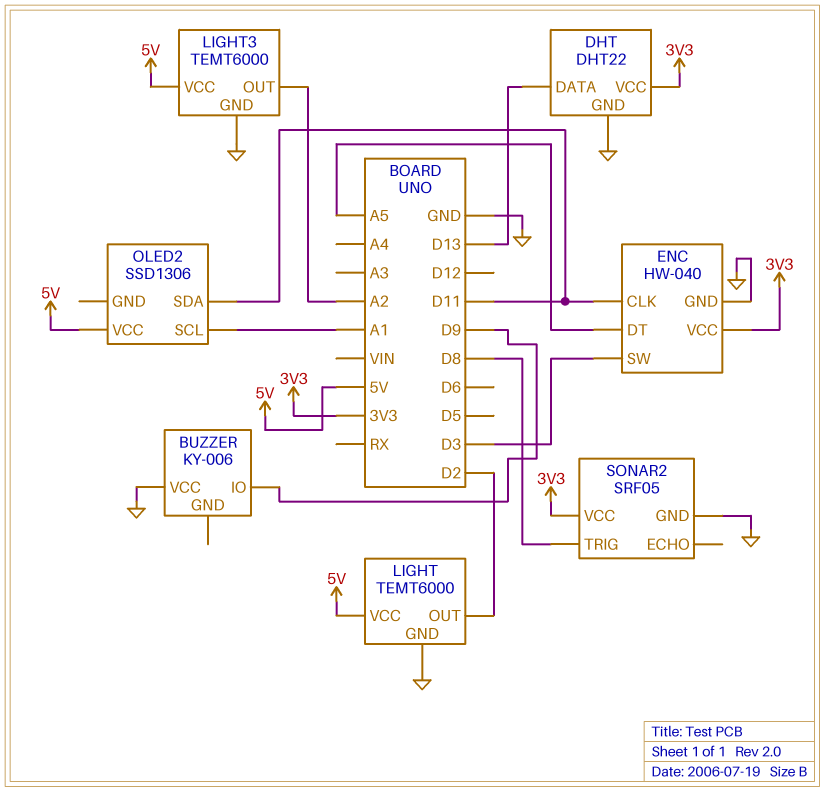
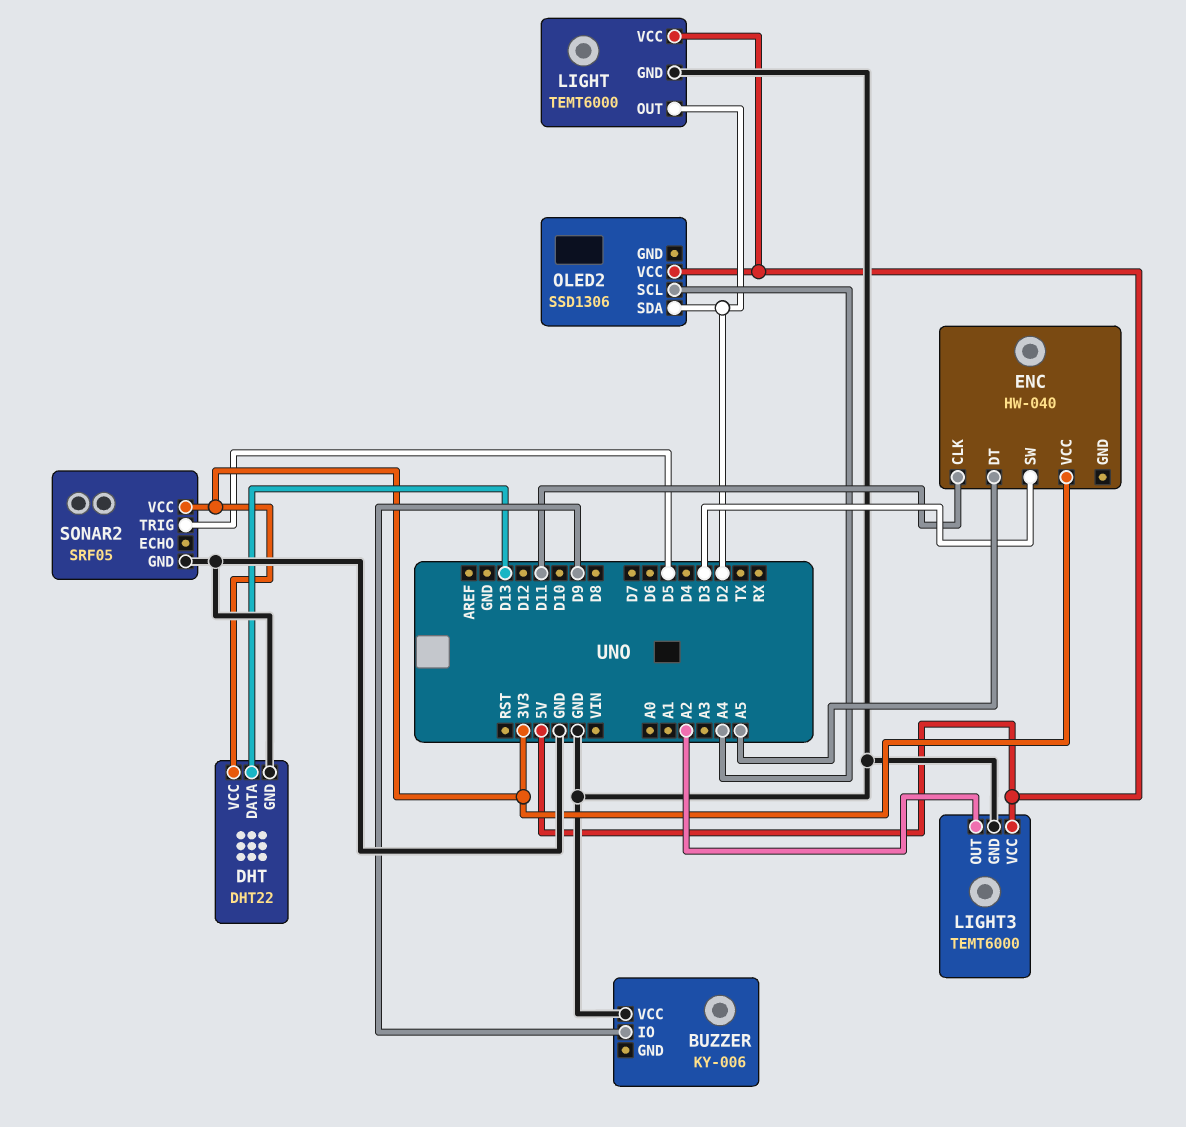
ENC pin GND: GND -> none
OLED2 pin SCL: A1 -> A4
OLED2 pin SDA: D11 -> D2
SONAR2 pin TRIG: D8 -> D5

